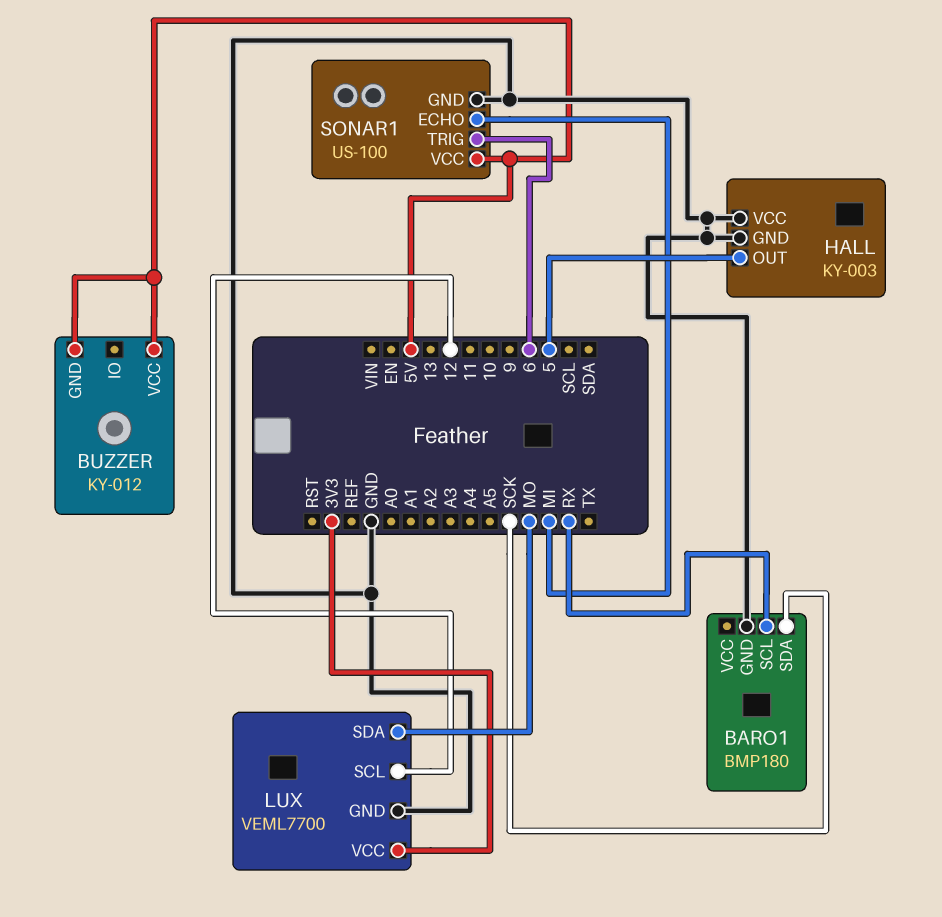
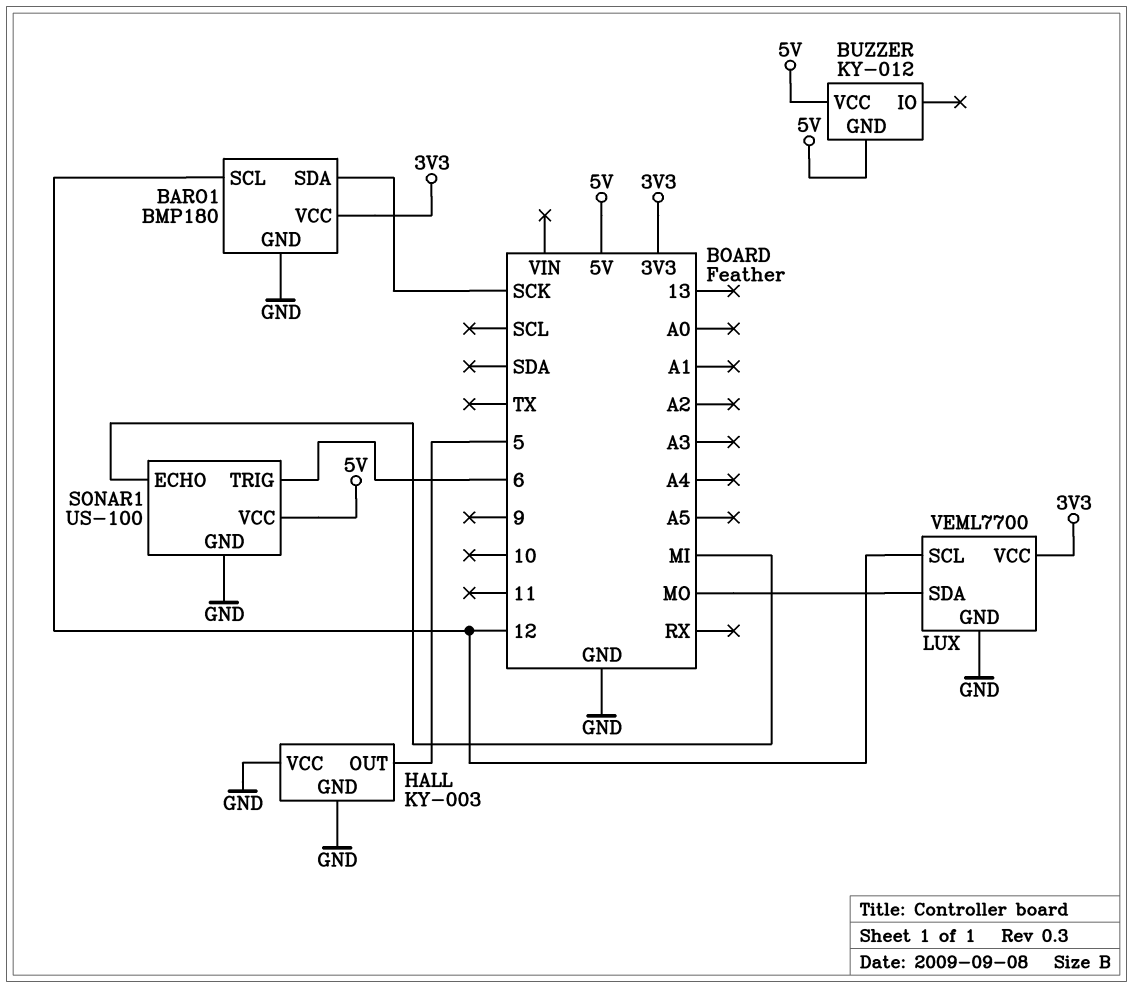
BARO1 pin SCL: RX -> 12
BARO1 pin VCC: none -> 3V3

